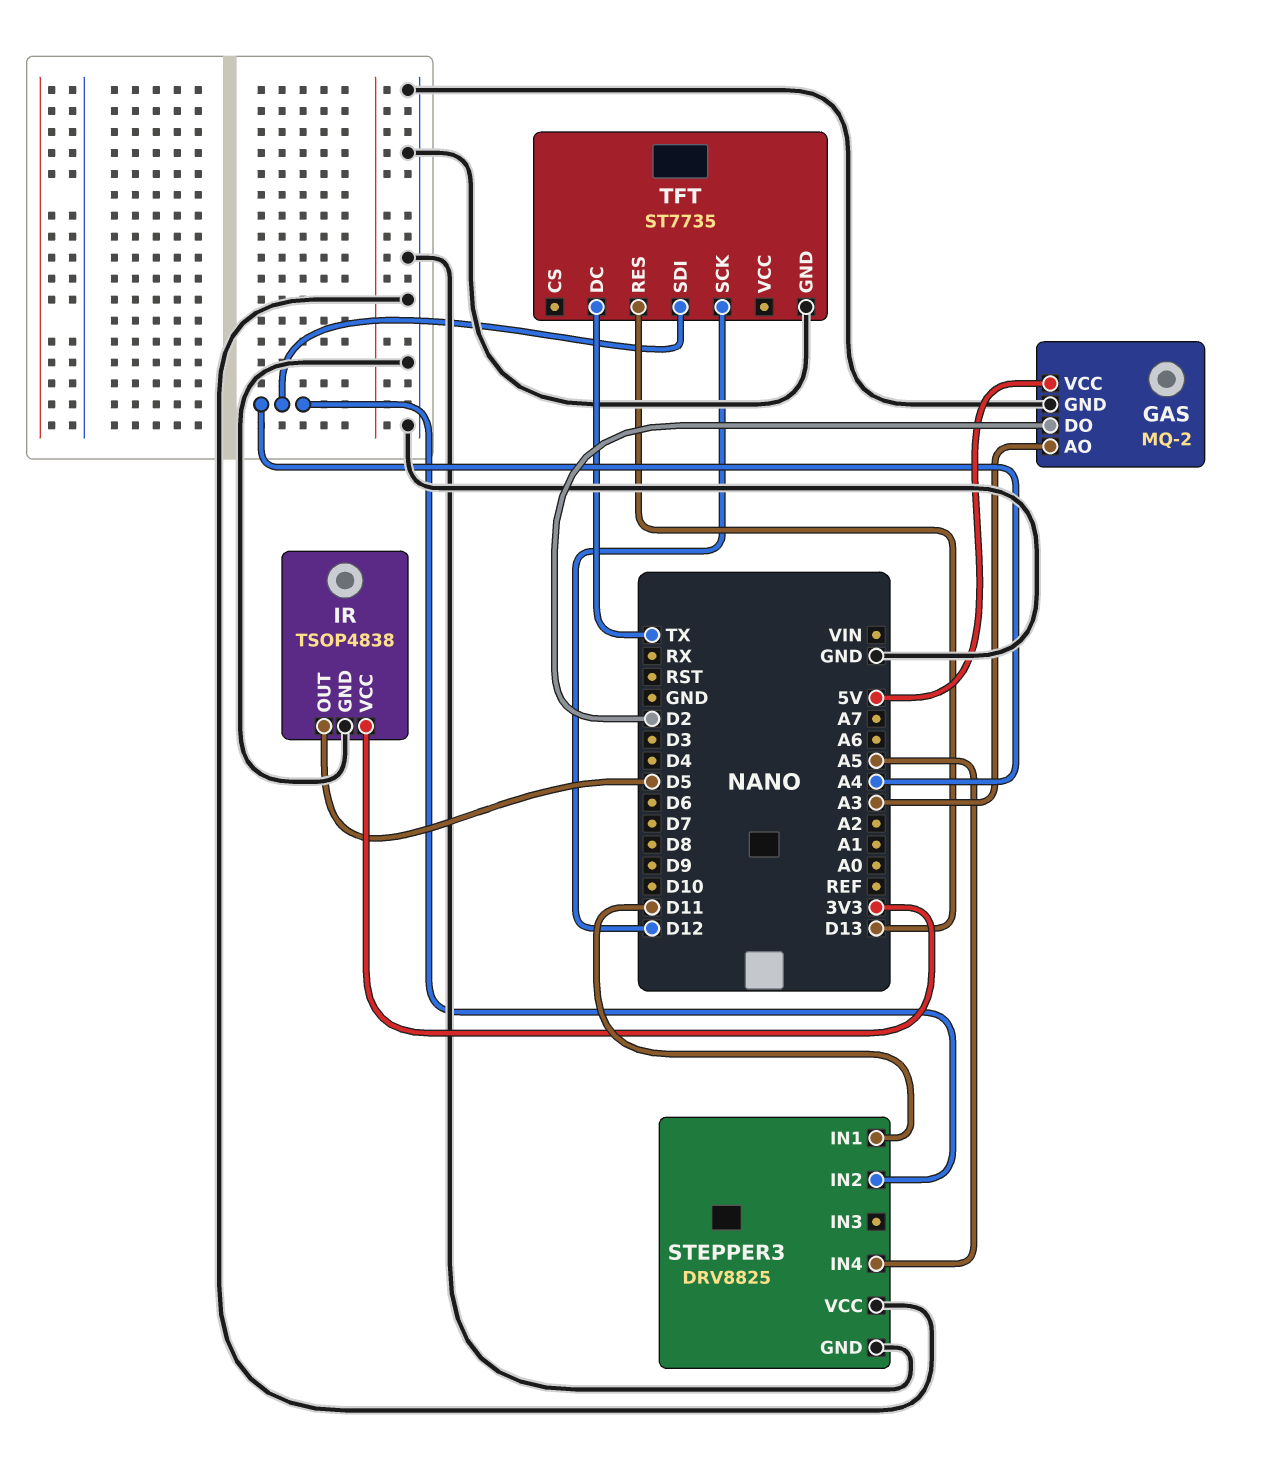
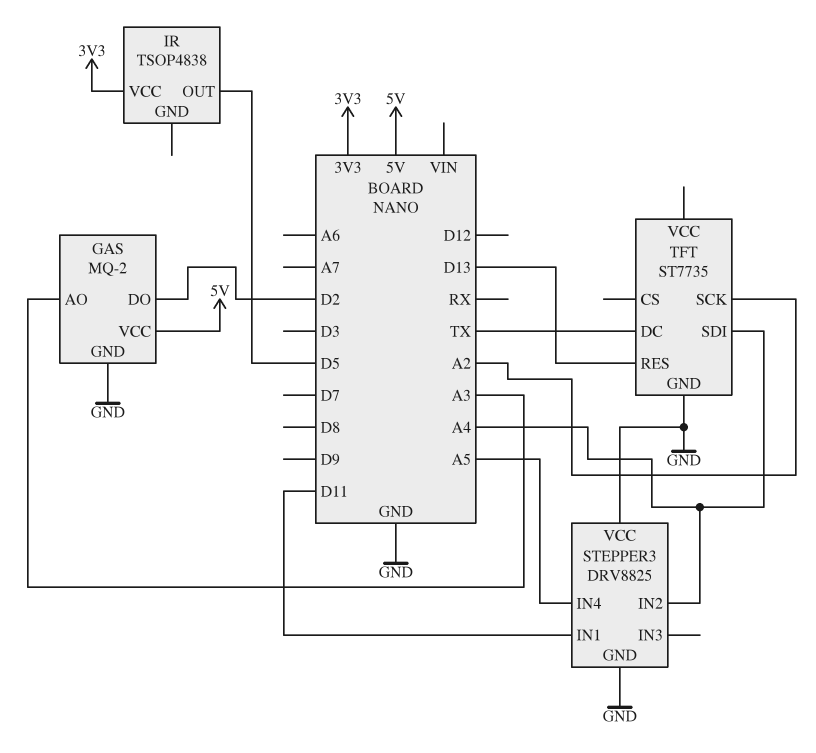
IR pin GND: GND -> none
TFT pin SCK: D12 -> A2

